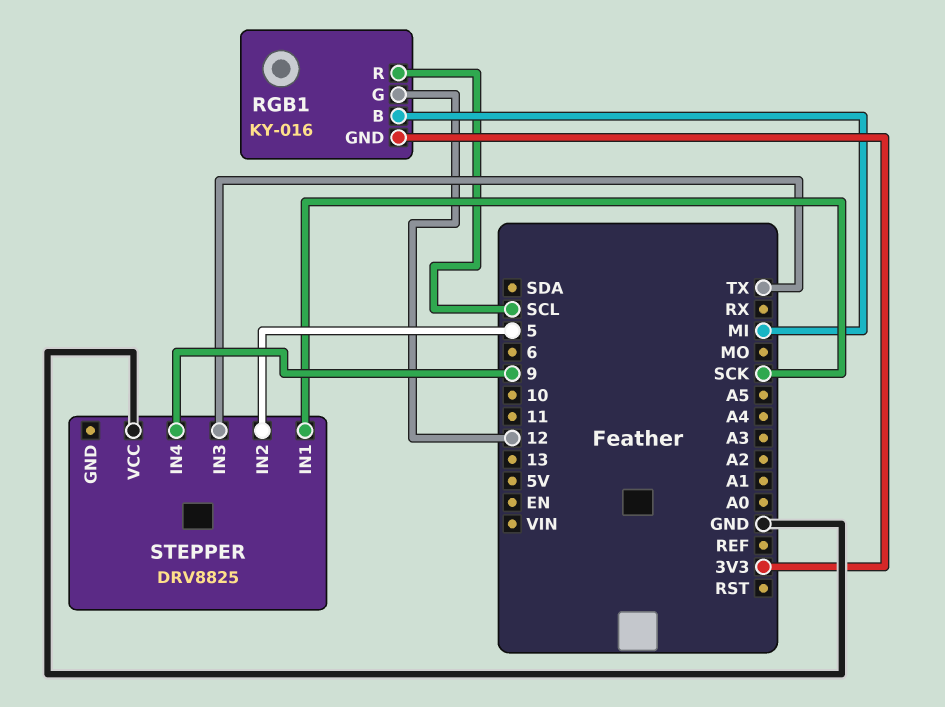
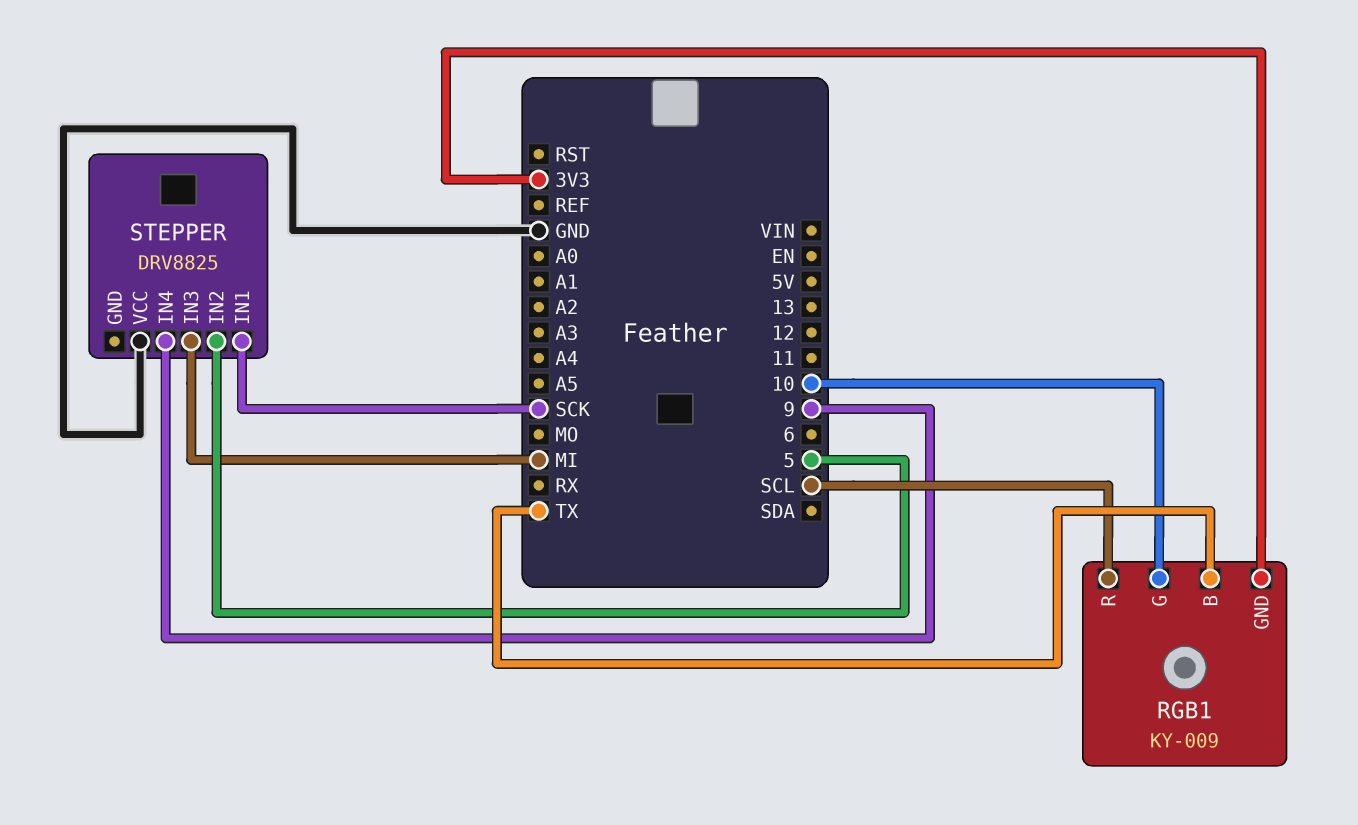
RGB1: KY-016 -> KY-009
RGB1 pin B: MI -> TX
RGB1 pin G: 12 -> 10
STEPPER pin IN3: TX -> MI

